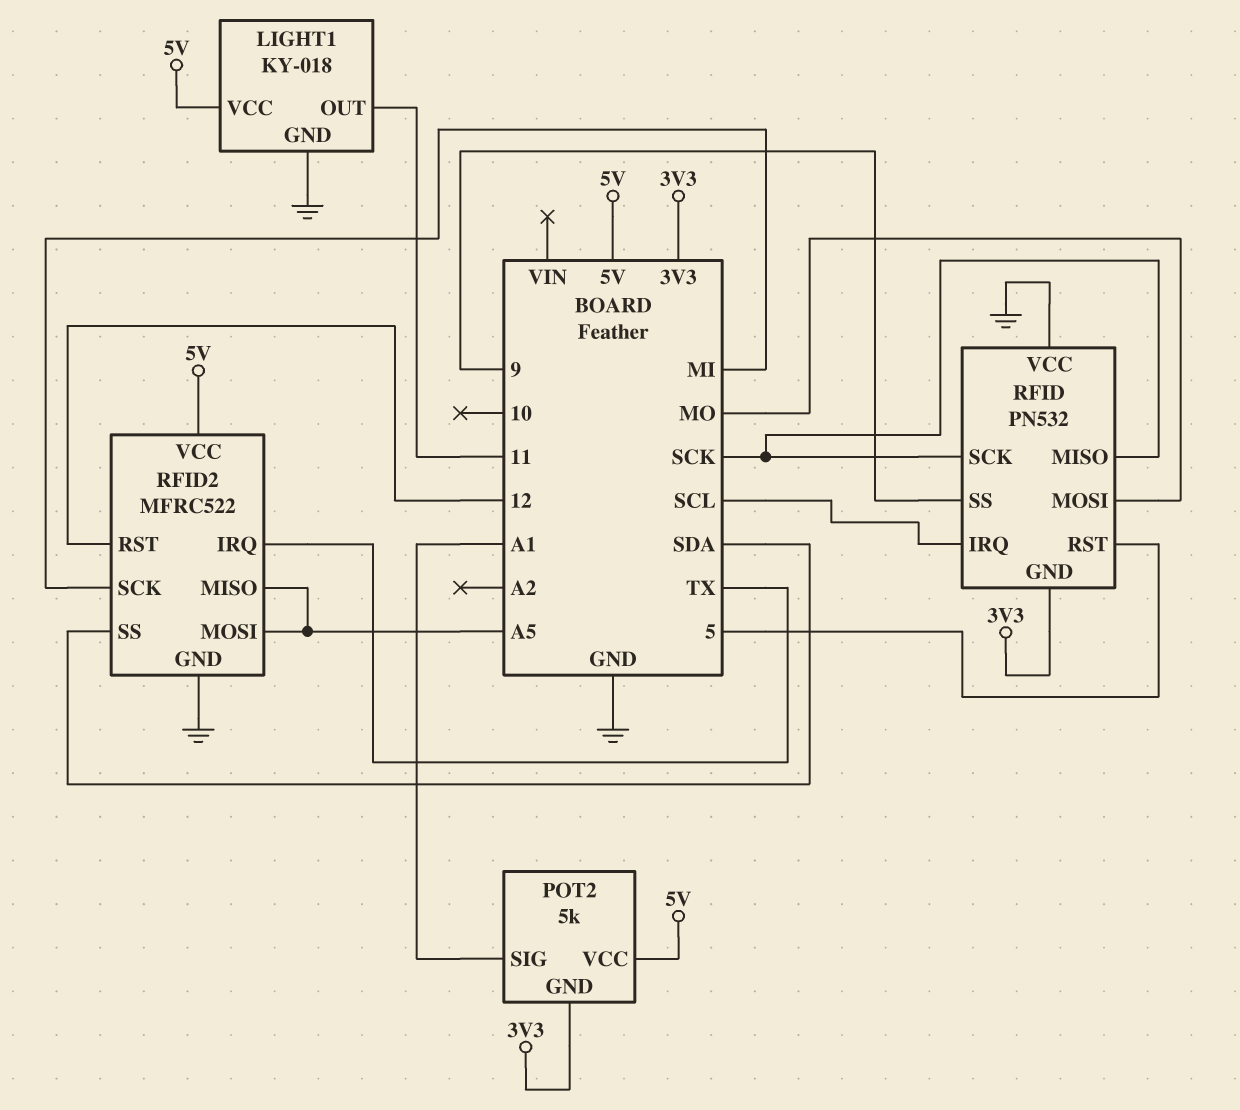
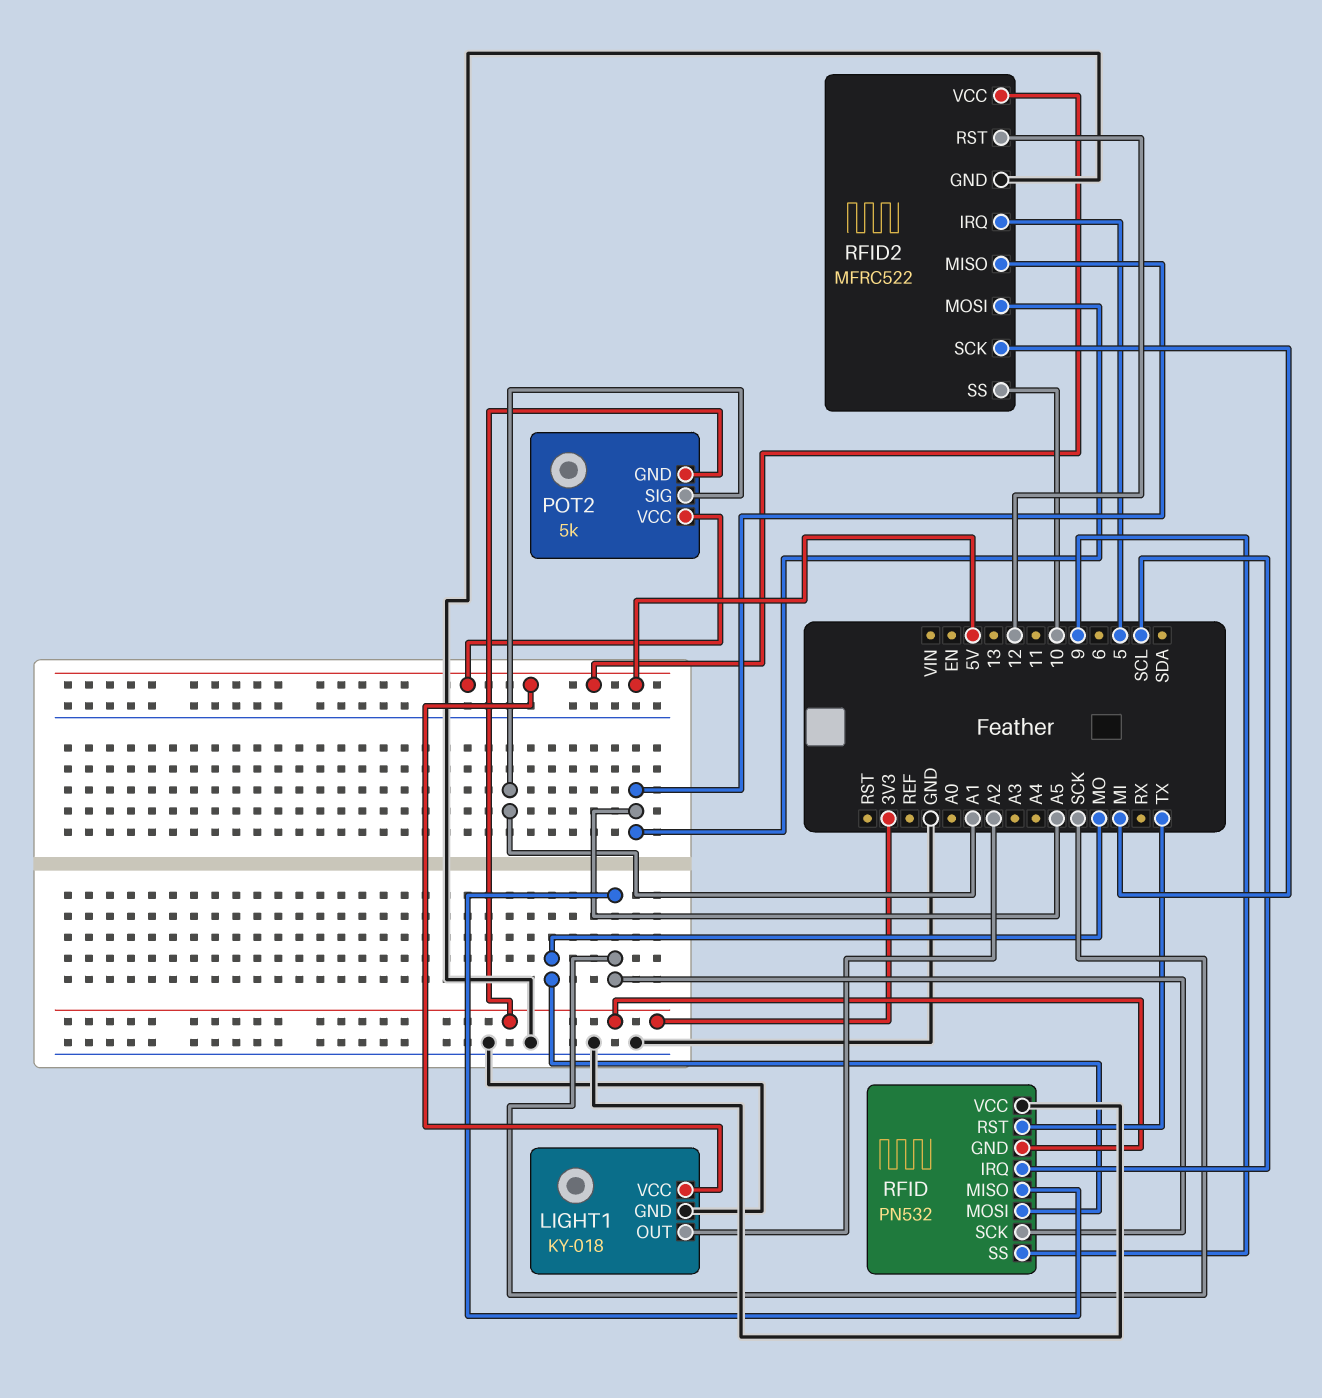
LIGHT1 pin OUT: 11 -> A2
RFID pin RST: 5 -> TX
RFID2 pin IRQ: TX -> 5
RFID2 pin SS: SDA -> 10

